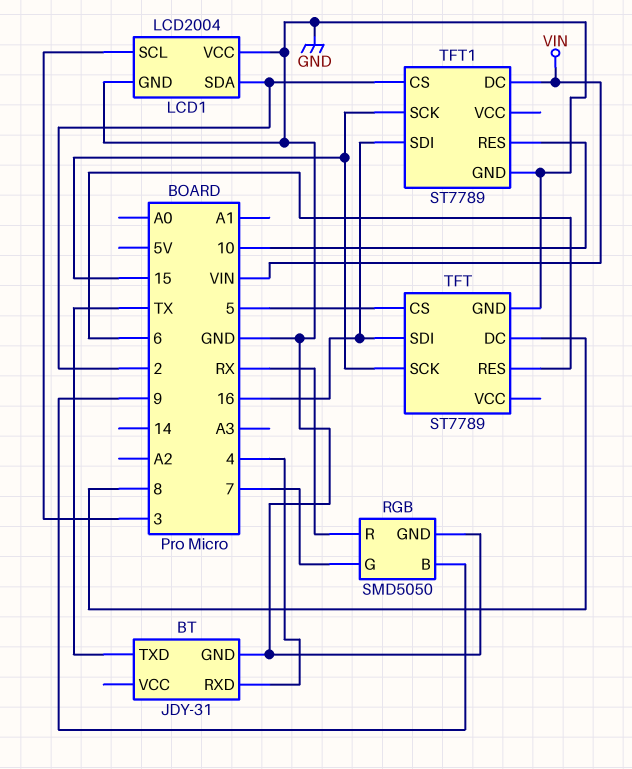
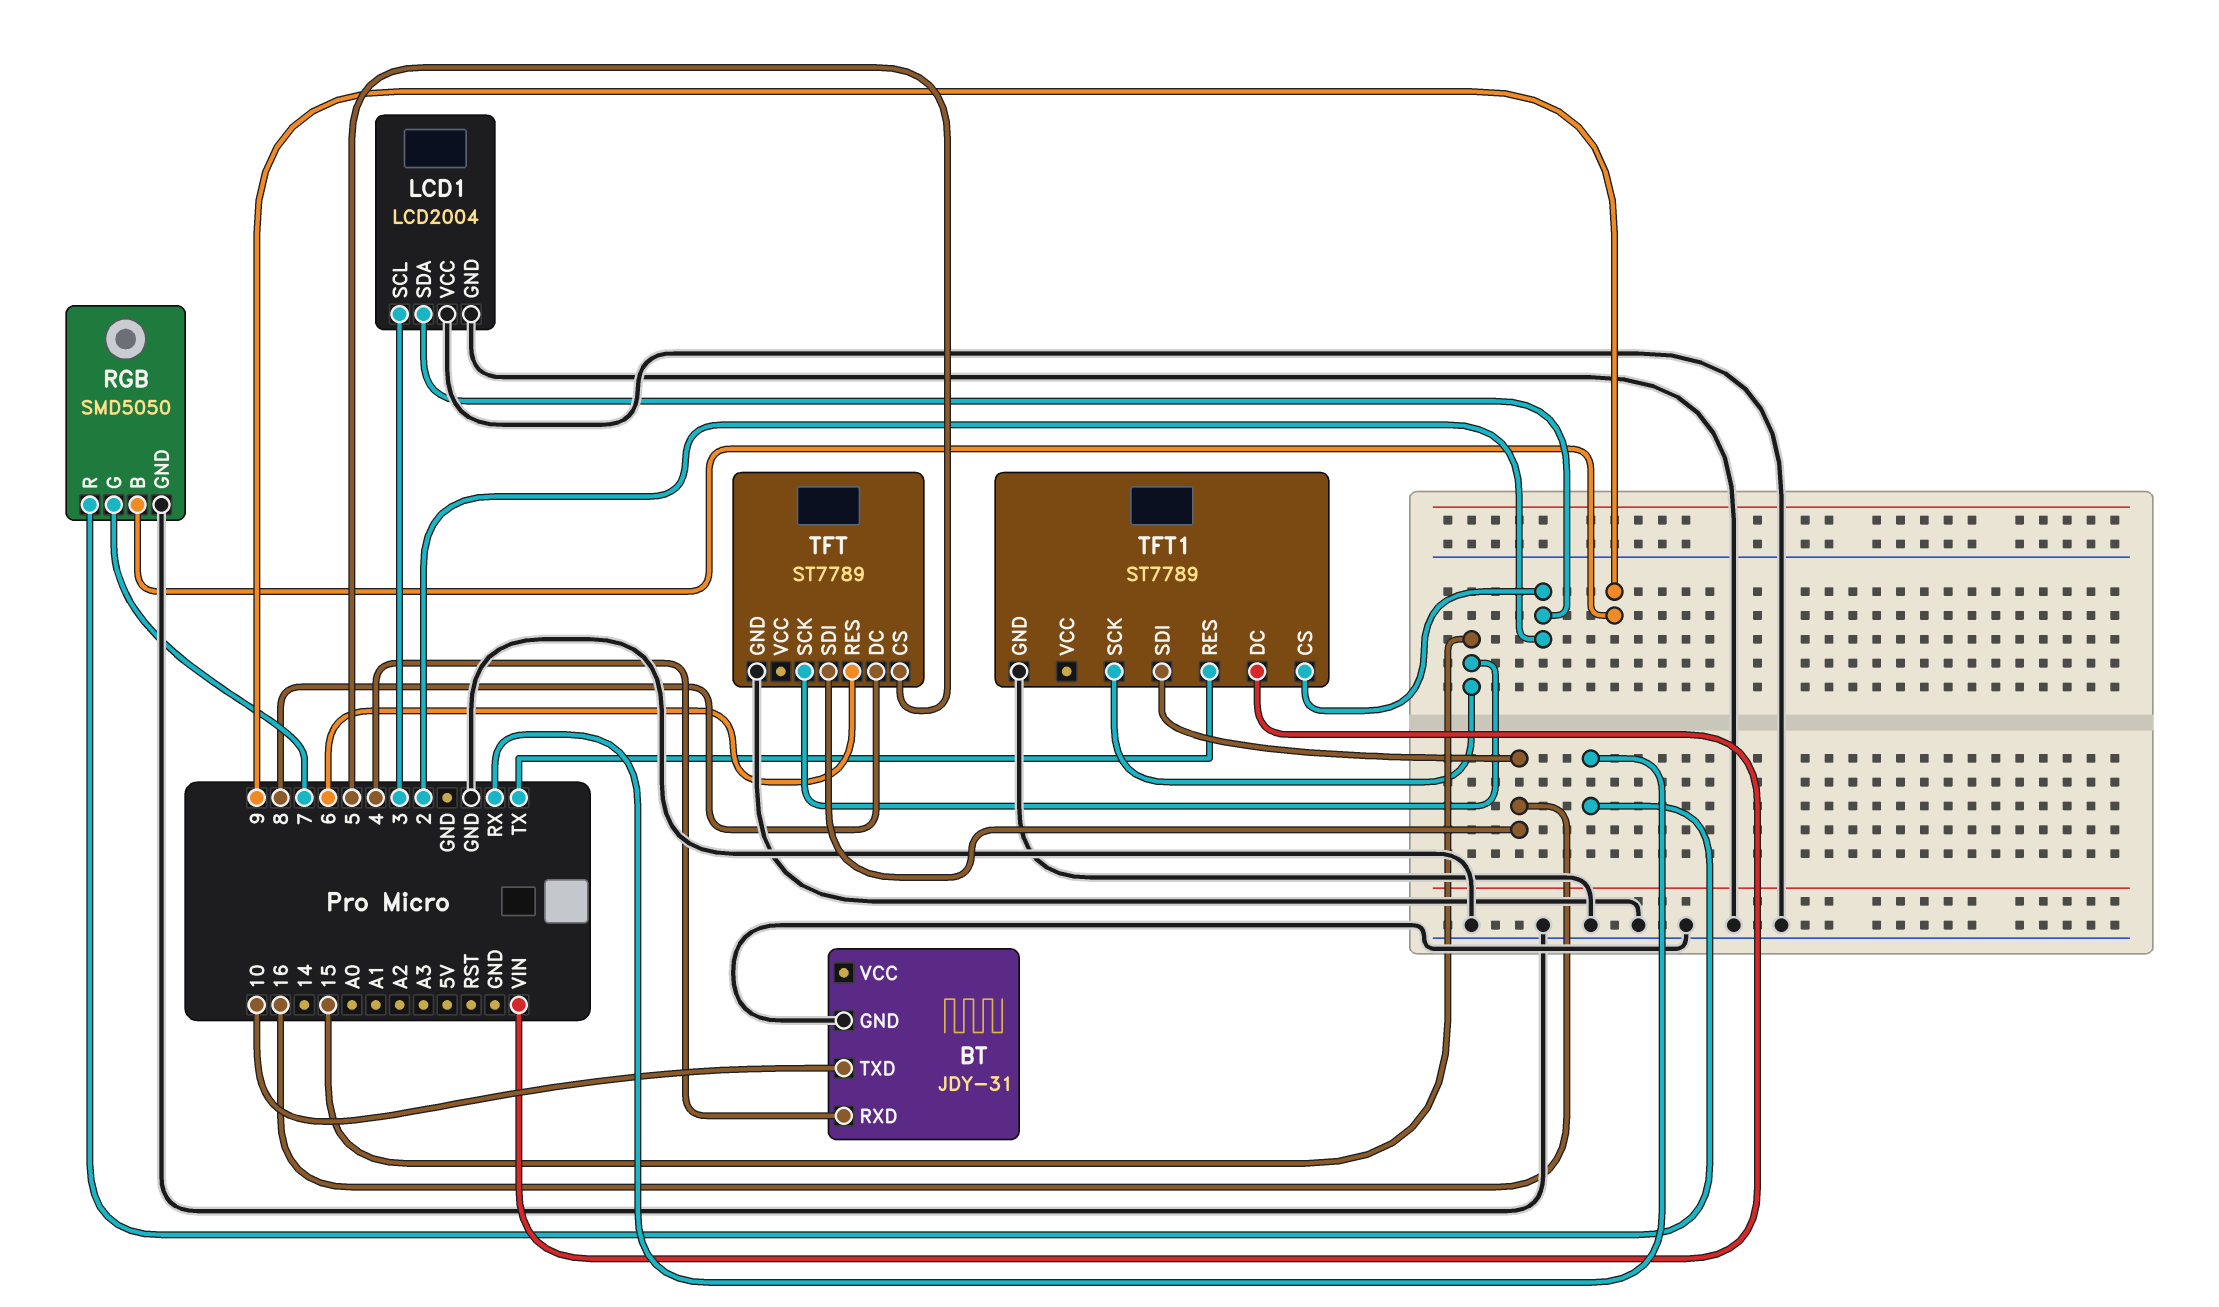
BT pin TXD: TX -> 10
TFT1 pin RES: 10 -> TX

